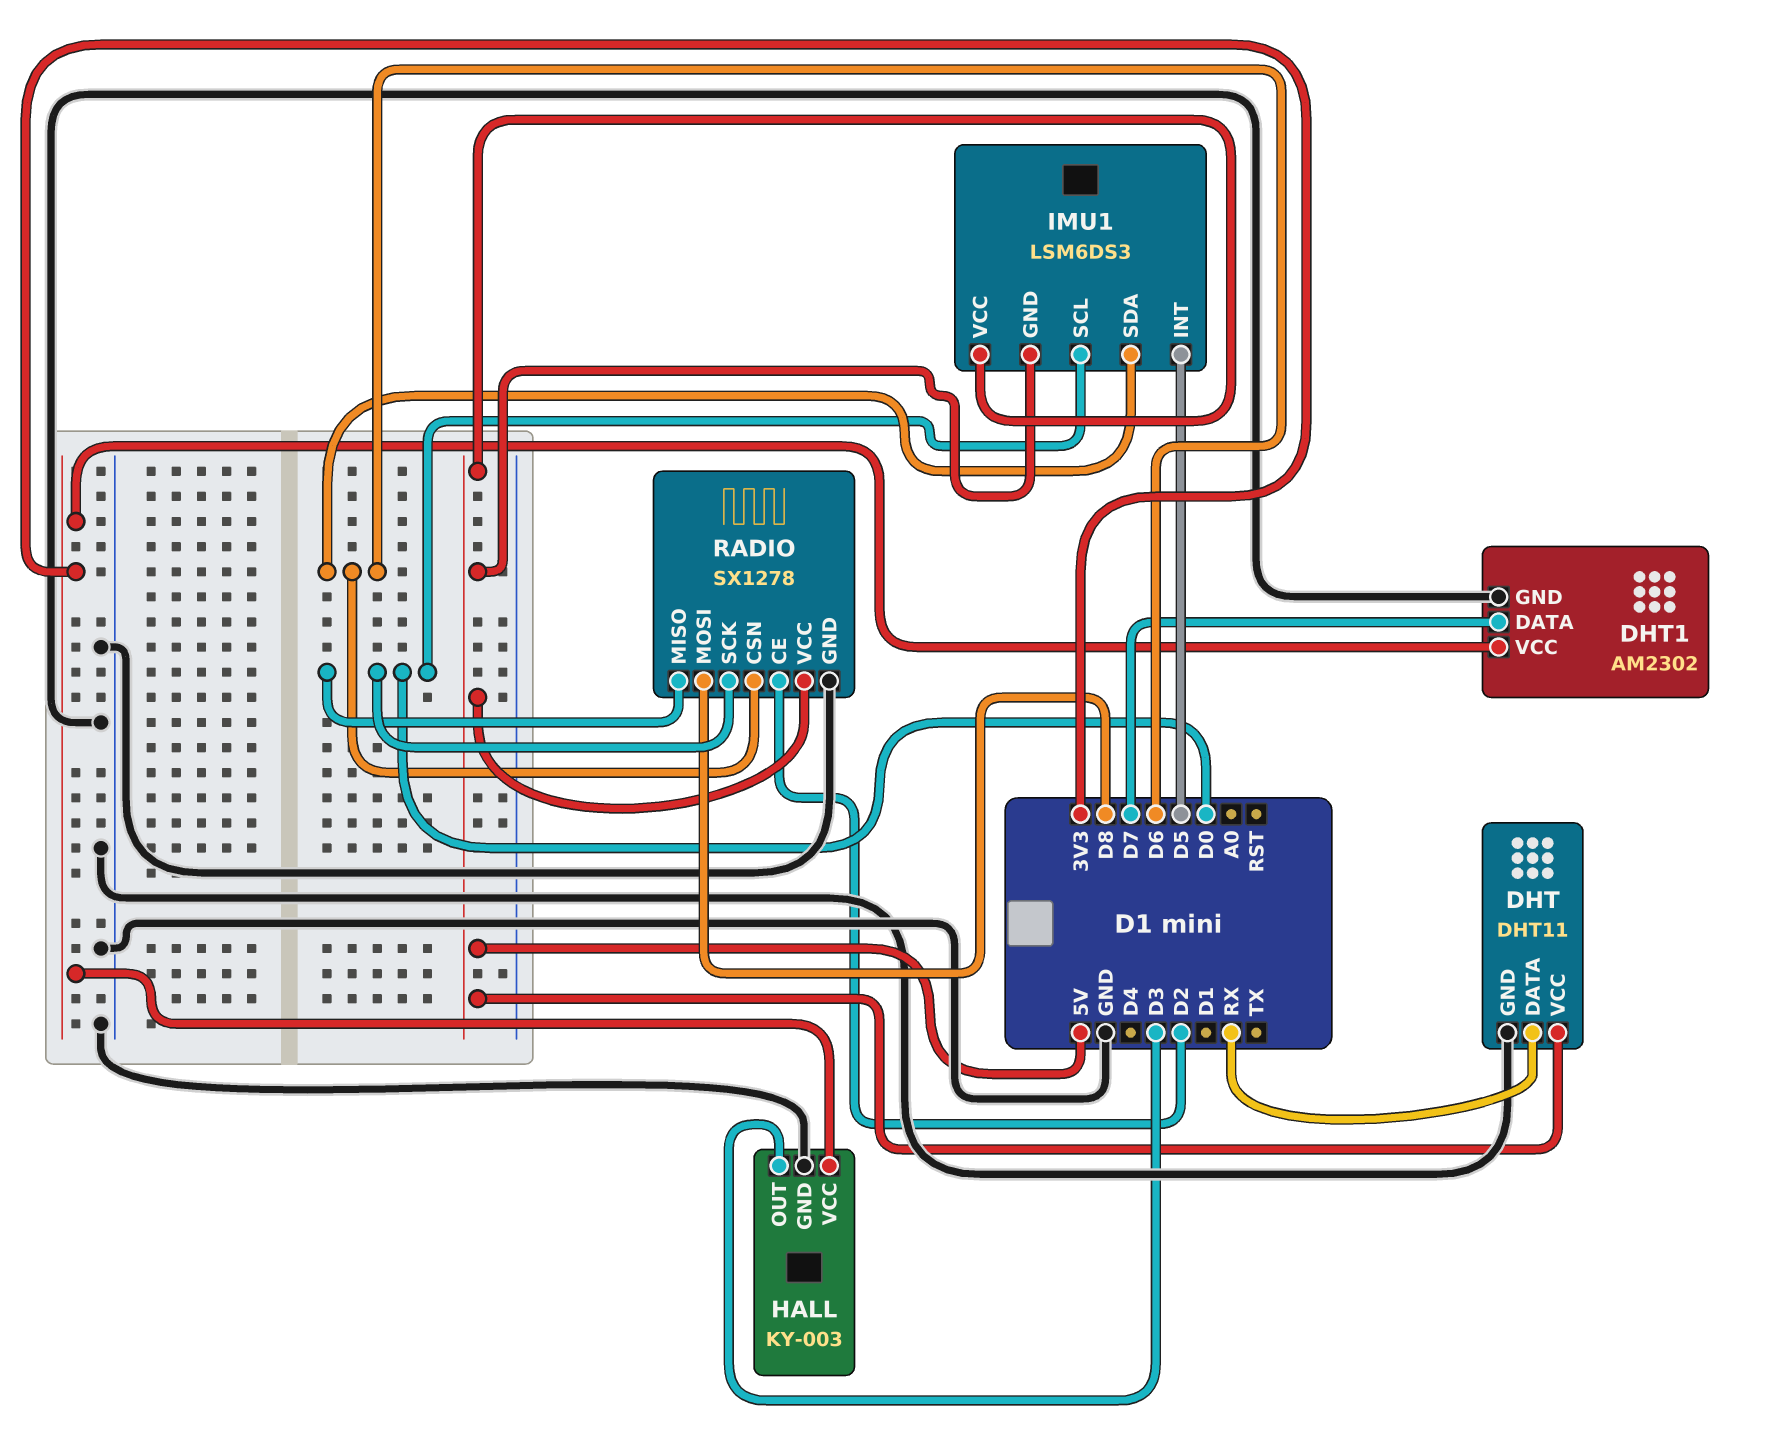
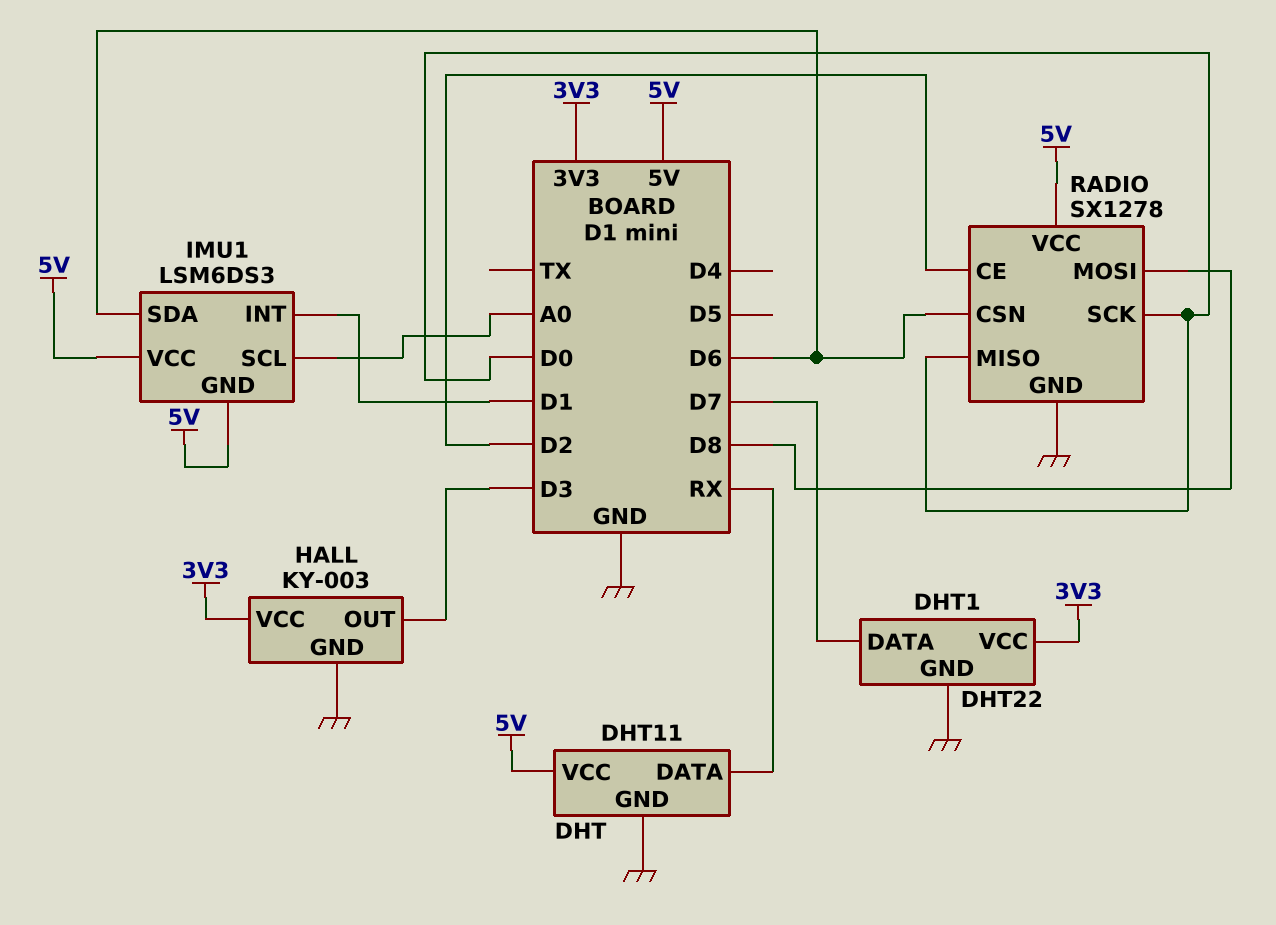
DHT1: AM2302 -> DHT22
IMU1 pin INT: D5 -> D1
IMU1 pin SCL: D0 -> A0

